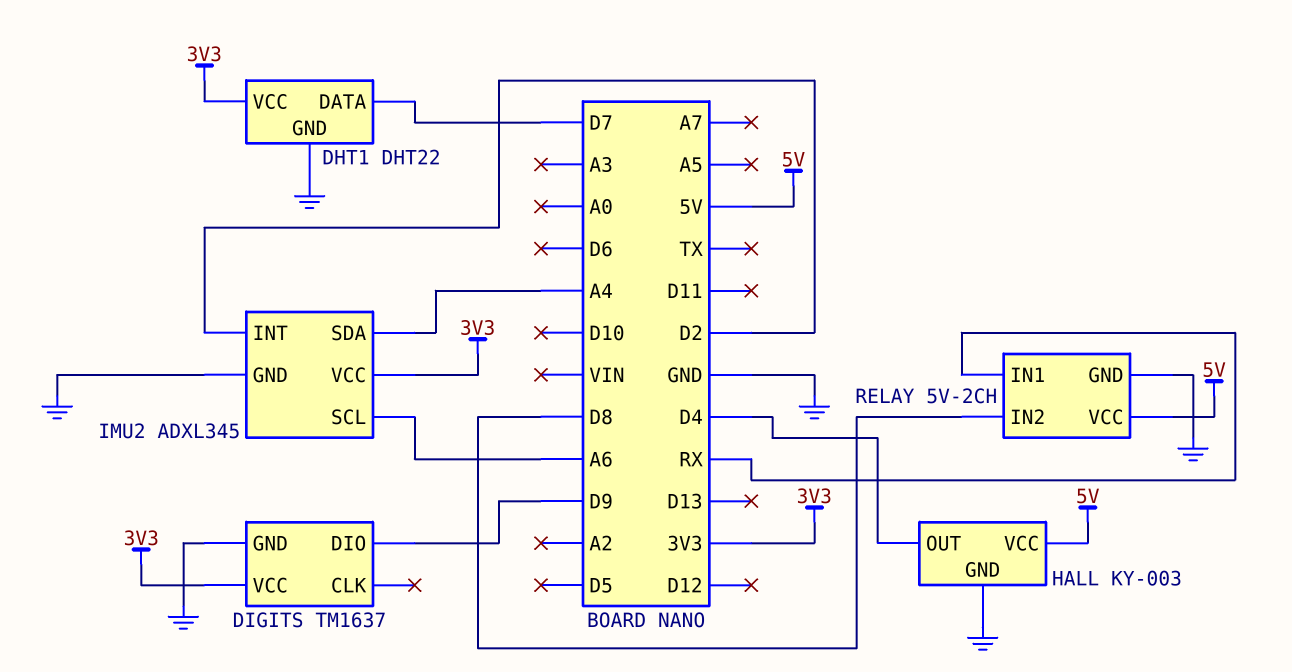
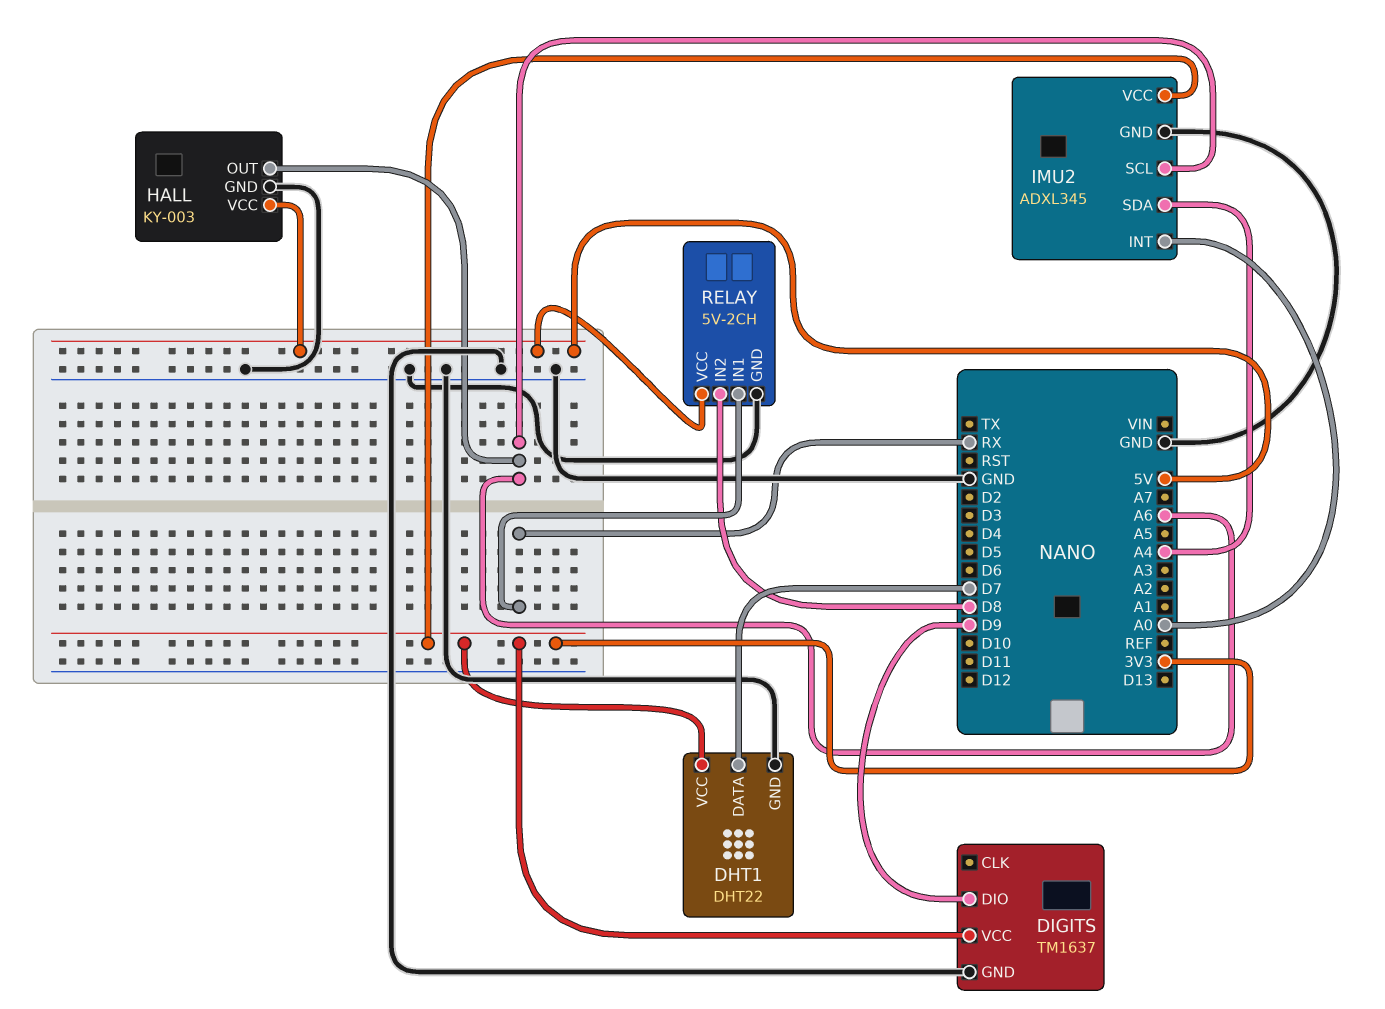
HALL pin OUT: D4 -> A6
IMU2 pin INT: D2 -> A0

